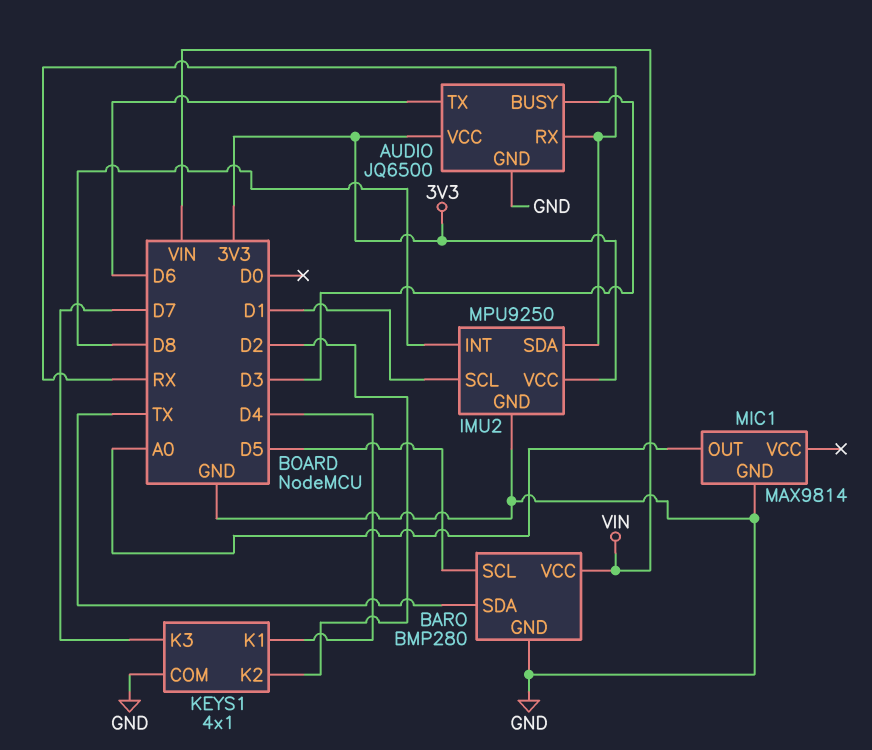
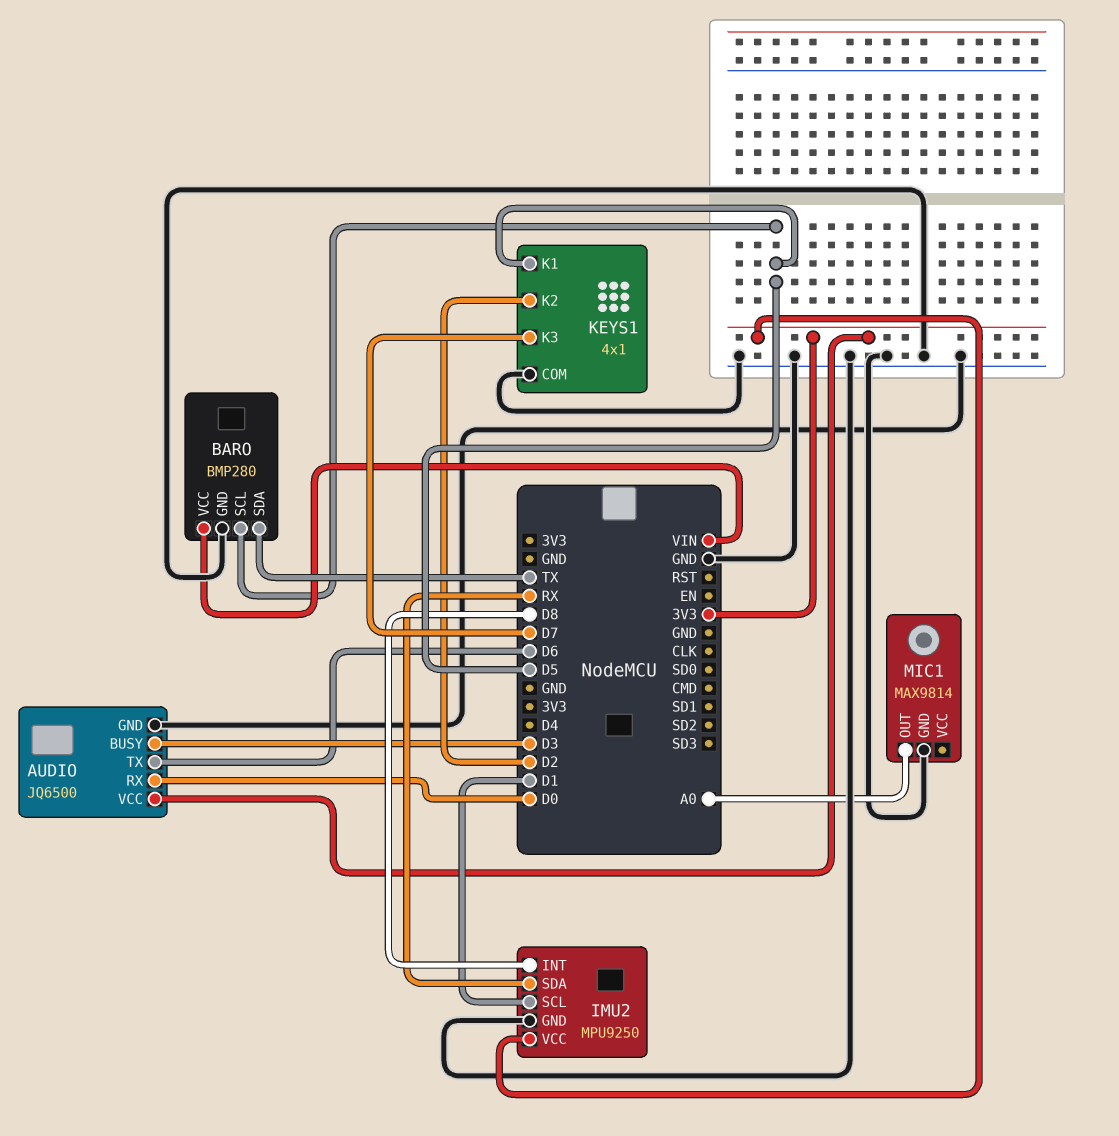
AUDIO pin RX: RX -> D0
KEYS1 pin K1: D4 -> D5

